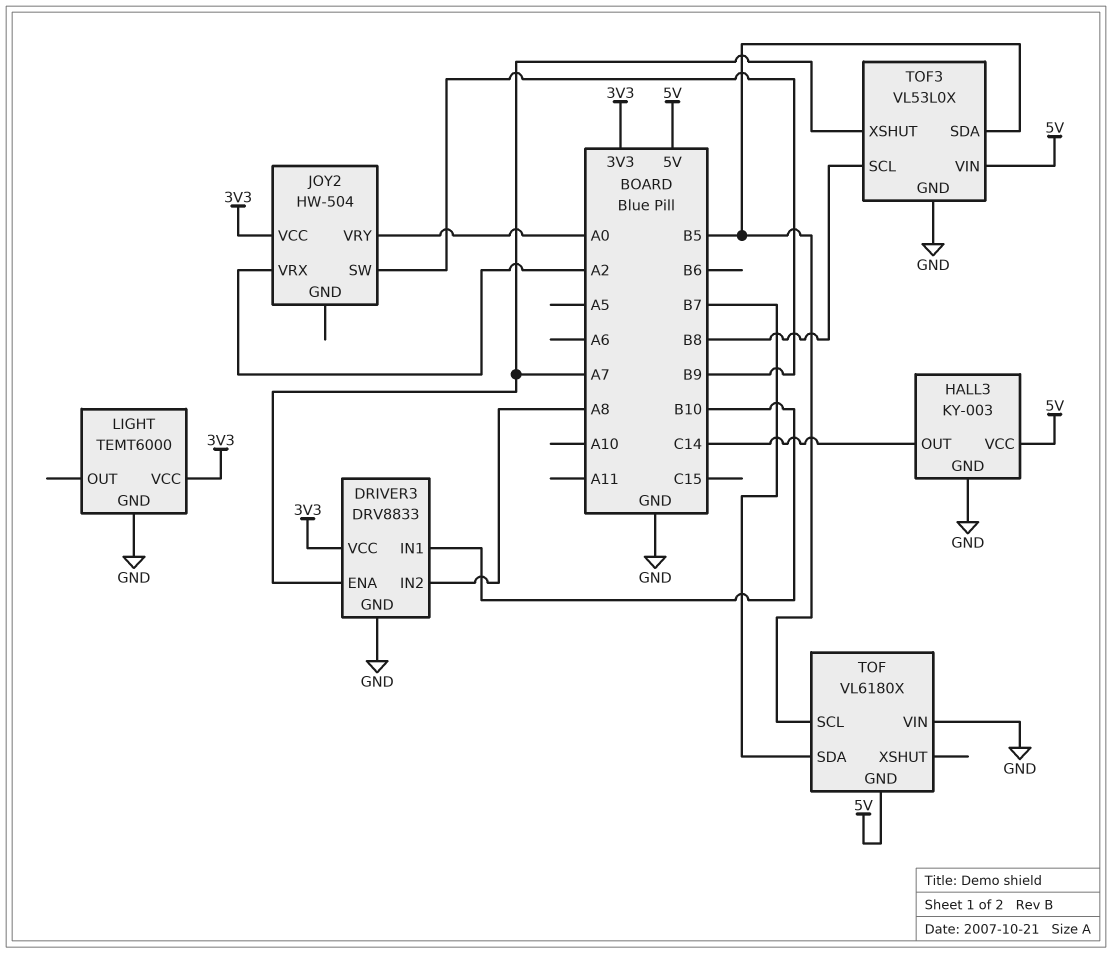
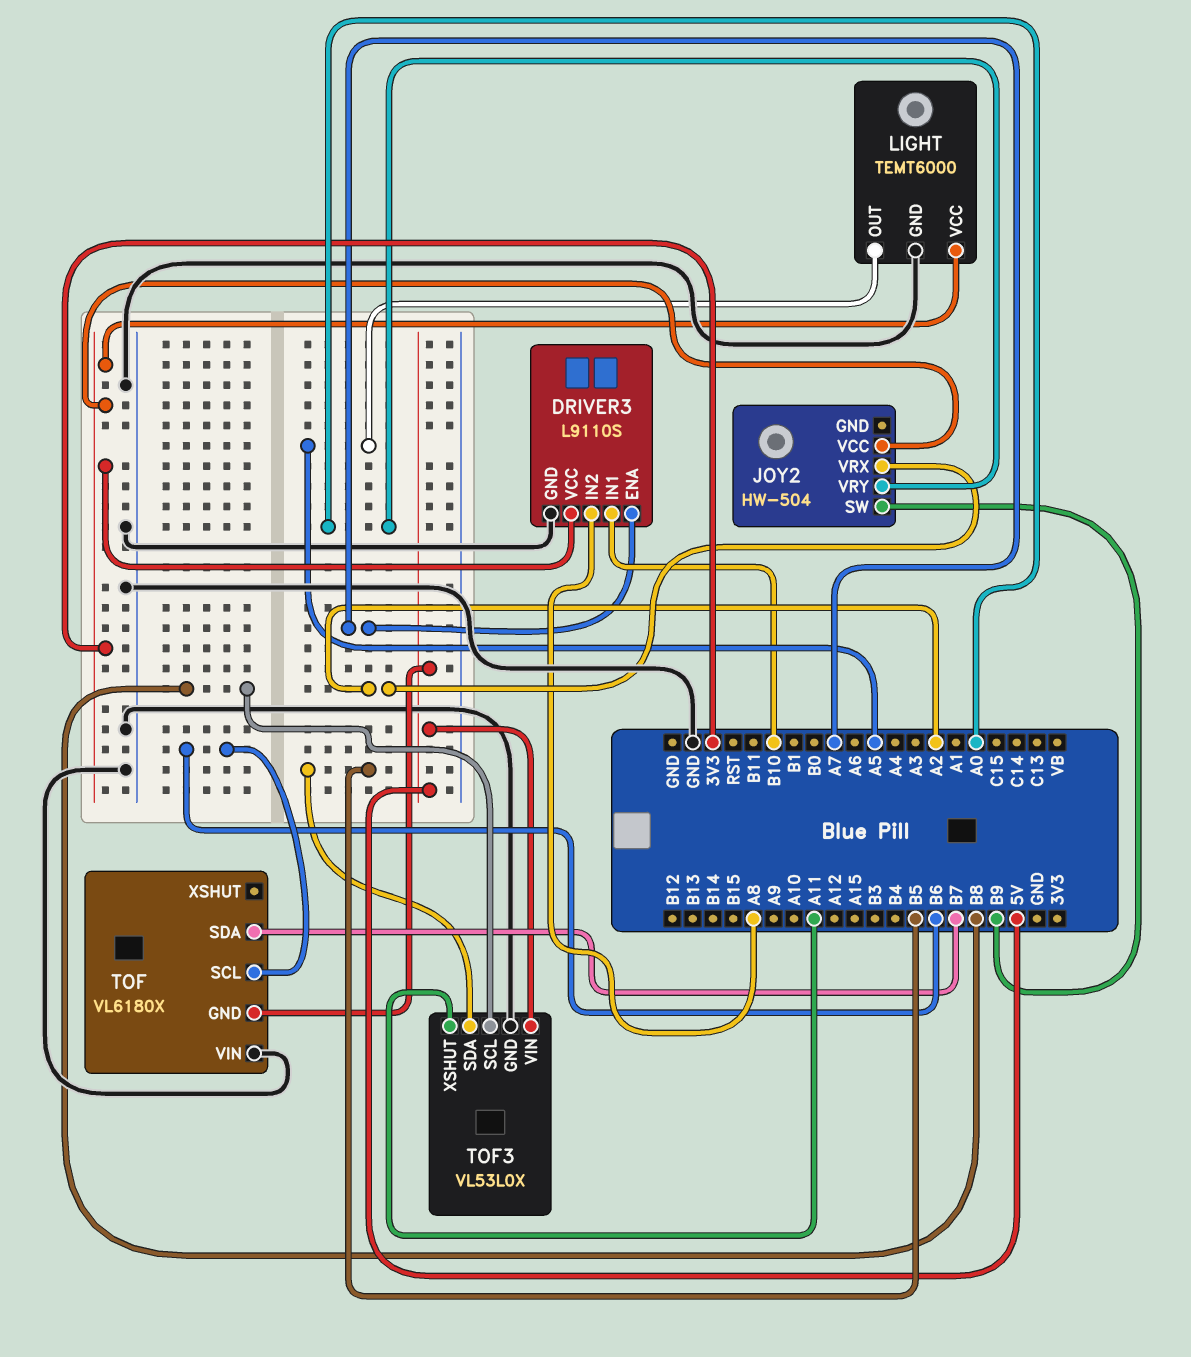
DRIVER3: DRV8833 -> L9110S
HALL3: KY-003 -> none
HALL3 pin GND: GND -> none
HALL3 pin OUT: C14 -> none
HALL3 pin VCC: 5V -> none
LIGHT pin OUT: none -> A5
TOF pin SCL: B5 -> B6
TOF3 pin XSHUT: A7 -> A11

